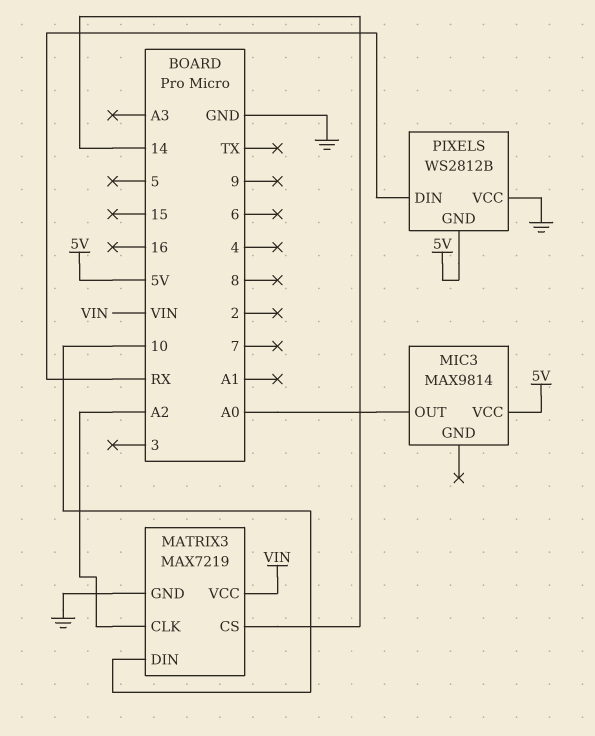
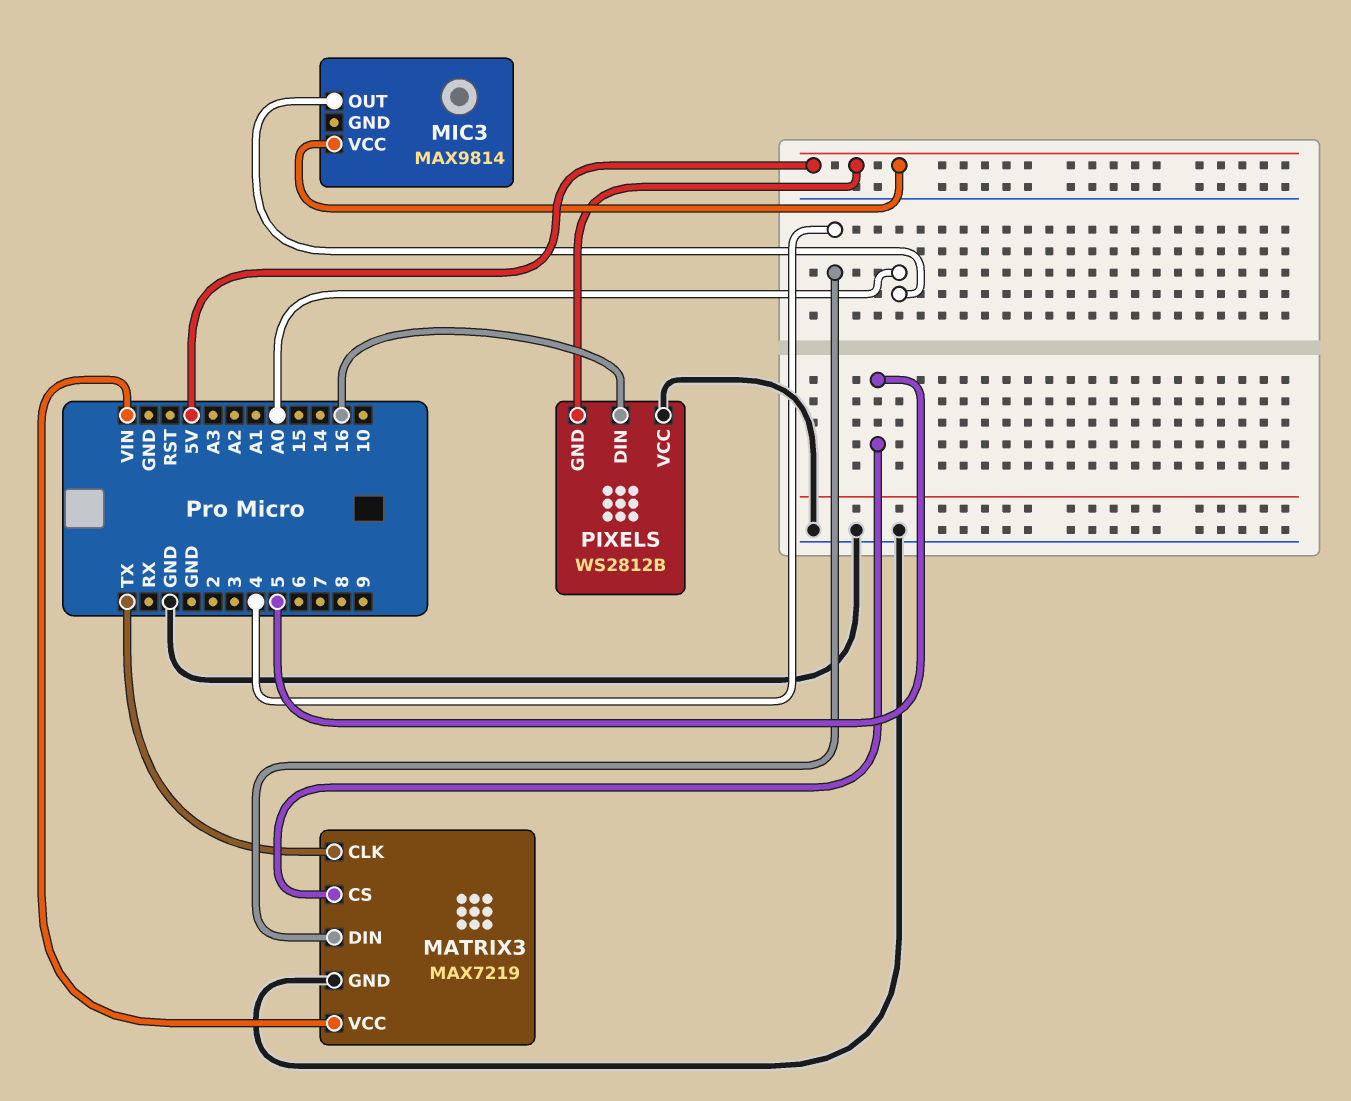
MATRIX3 pin CLK: A2 -> TX
MATRIX3 pin CS: 14 -> 5
MATRIX3 pin DIN: 10 -> 4
PIXELS pin DIN: RX -> 16

